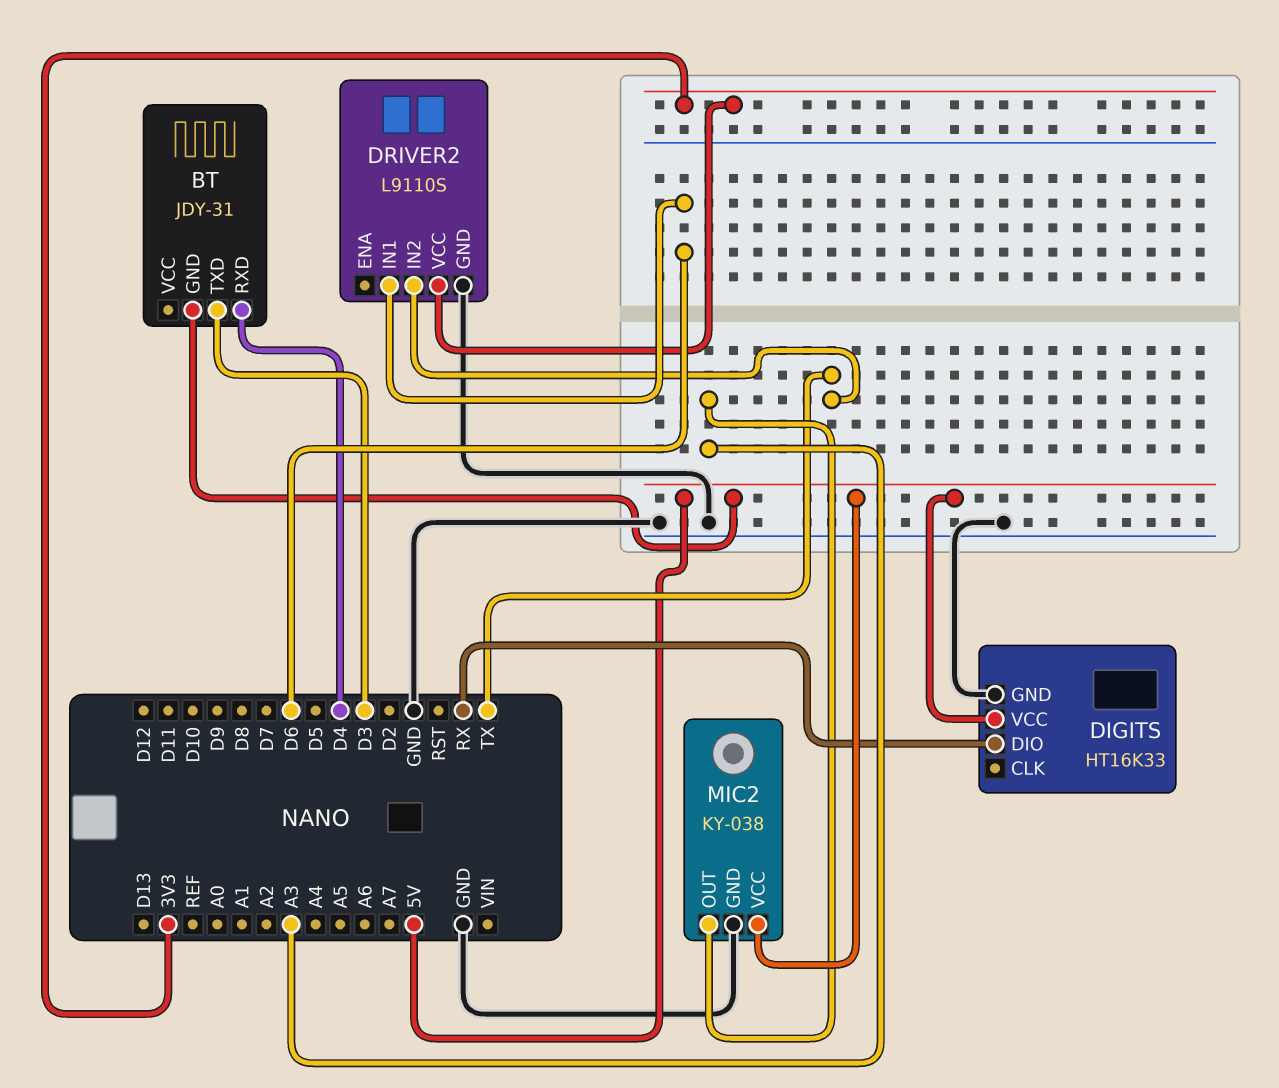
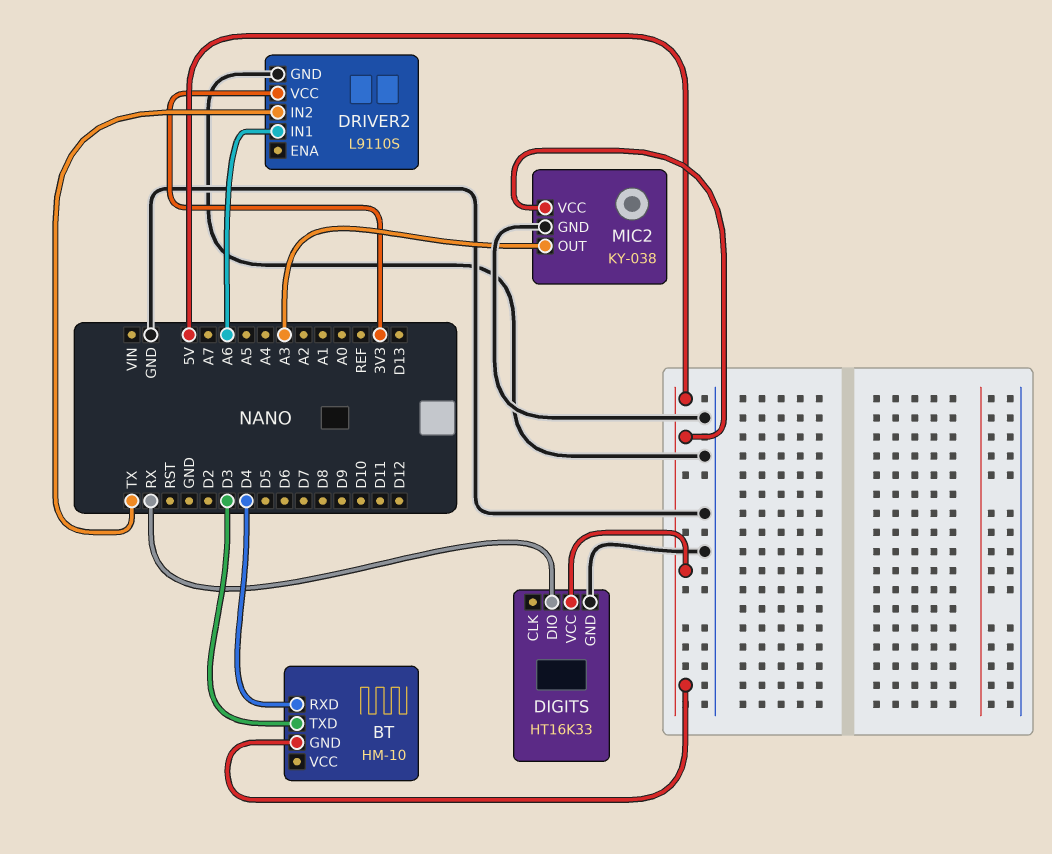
BT: JDY-31 -> HM-10
DRIVER2 pin IN1: D6 -> A6

